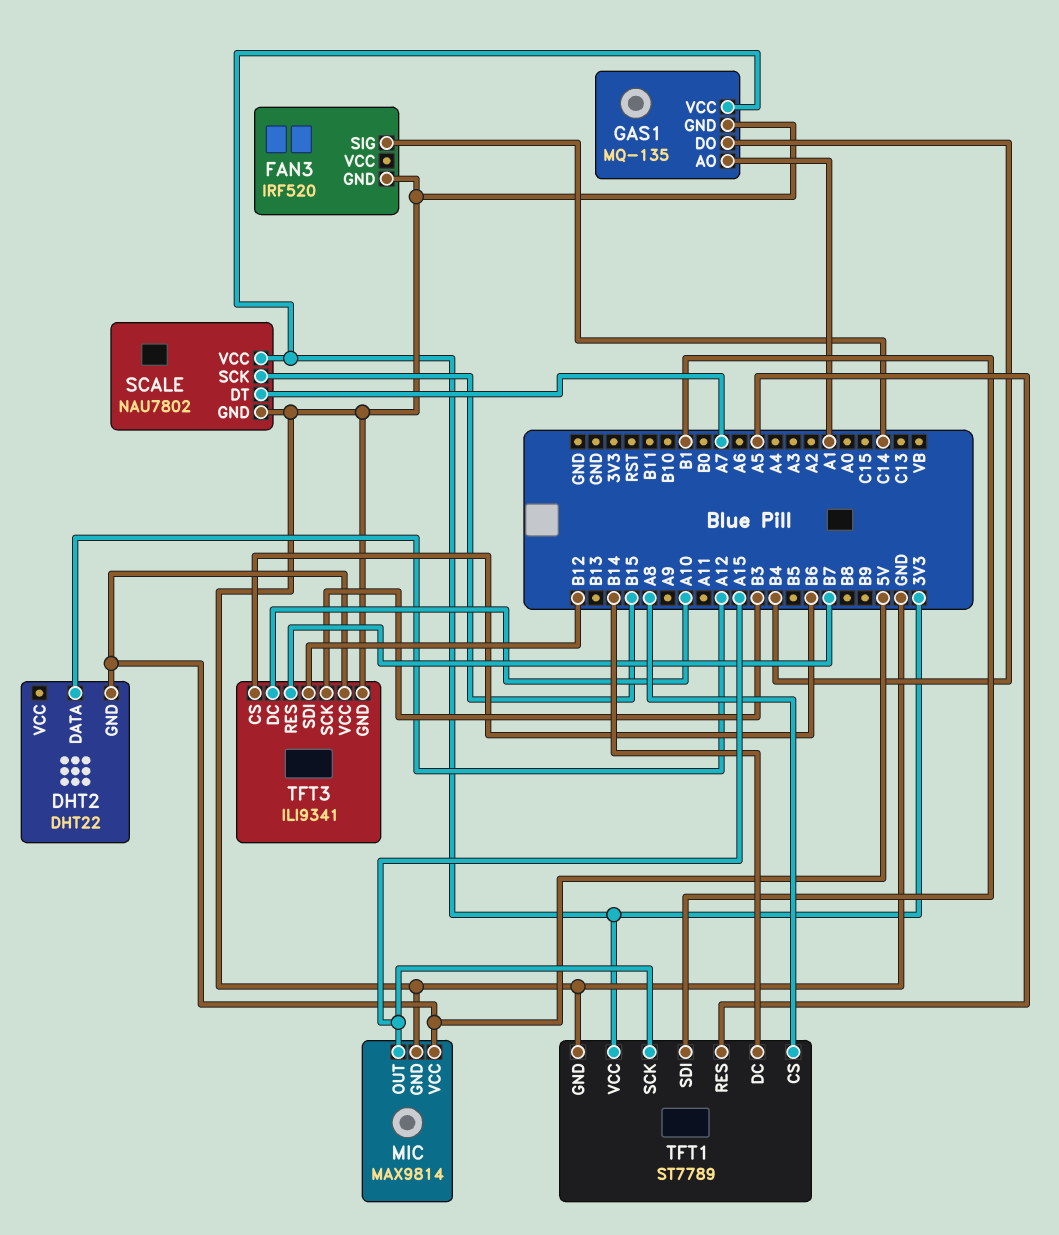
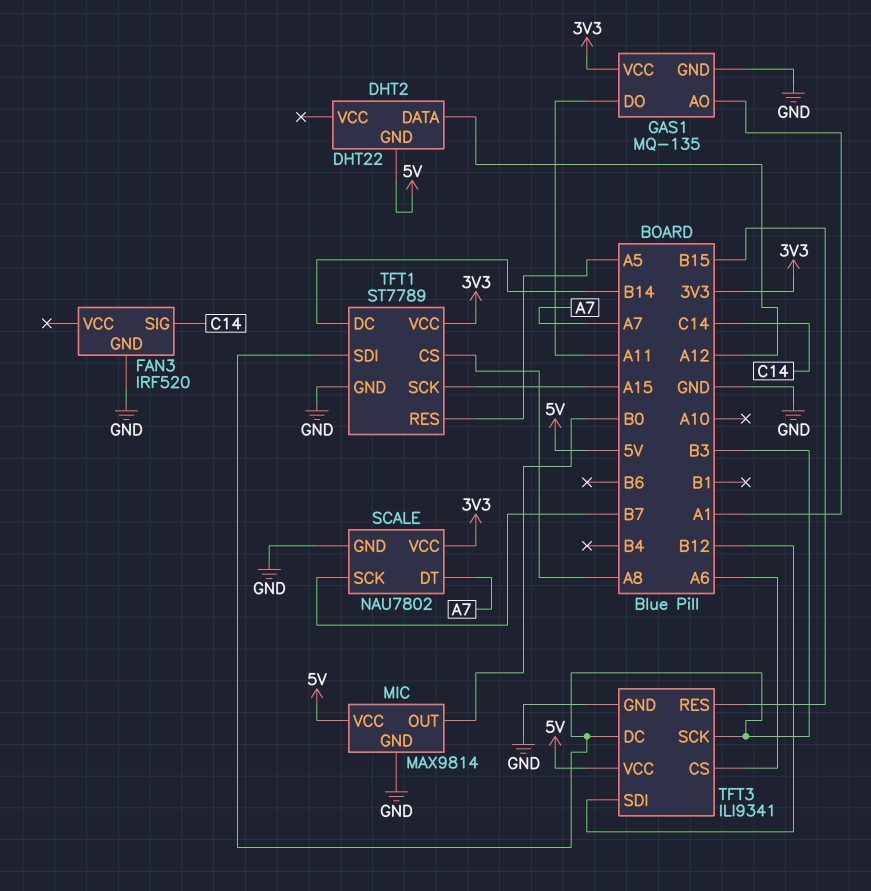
GAS1 pin DO: B4 -> A11
MIC pin OUT: A15 -> B0
SCALE pin SCK: B15 -> B7
TFT1 pin SDI: B1 -> B3
TFT3 pin CS: B6 -> A6
TFT3 pin DC: A10 -> B3
TFT3 pin RES: B7 -> B15

